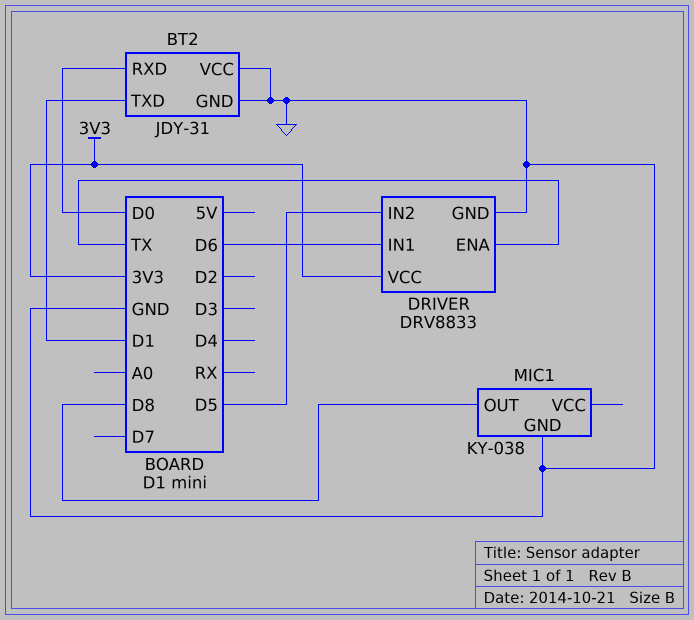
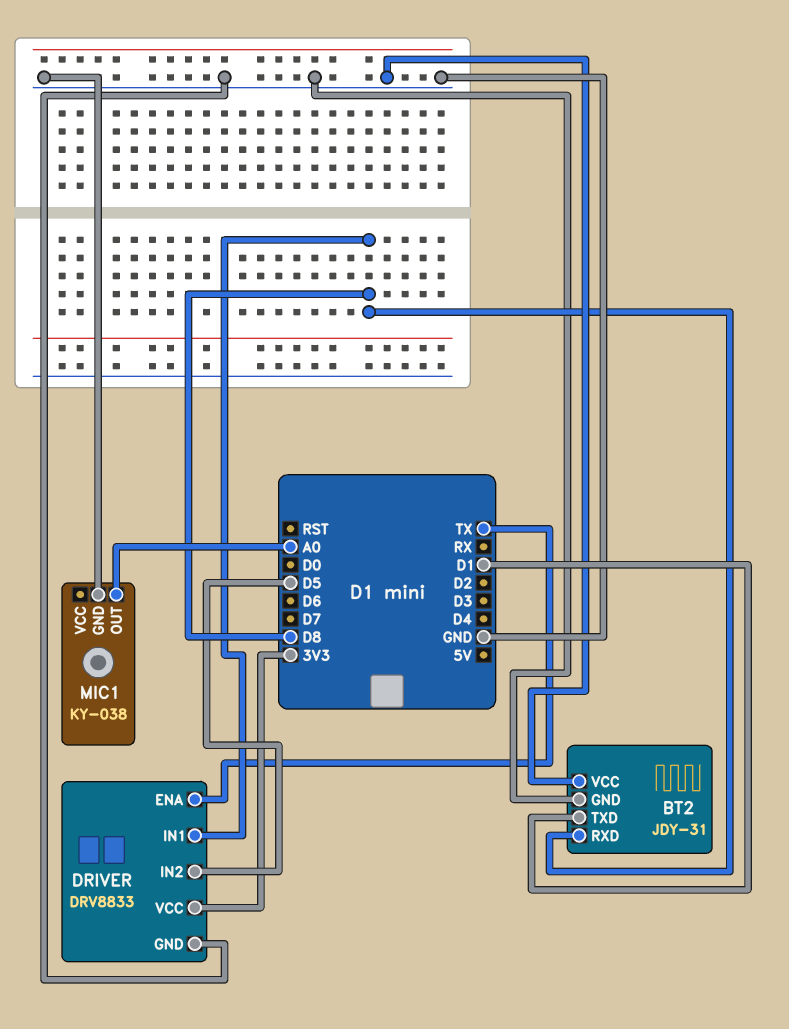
BT2 pin RXD: D0 -> D8
DRIVER pin IN1: D6 -> D8
MIC1 pin OUT: D8 -> A0

